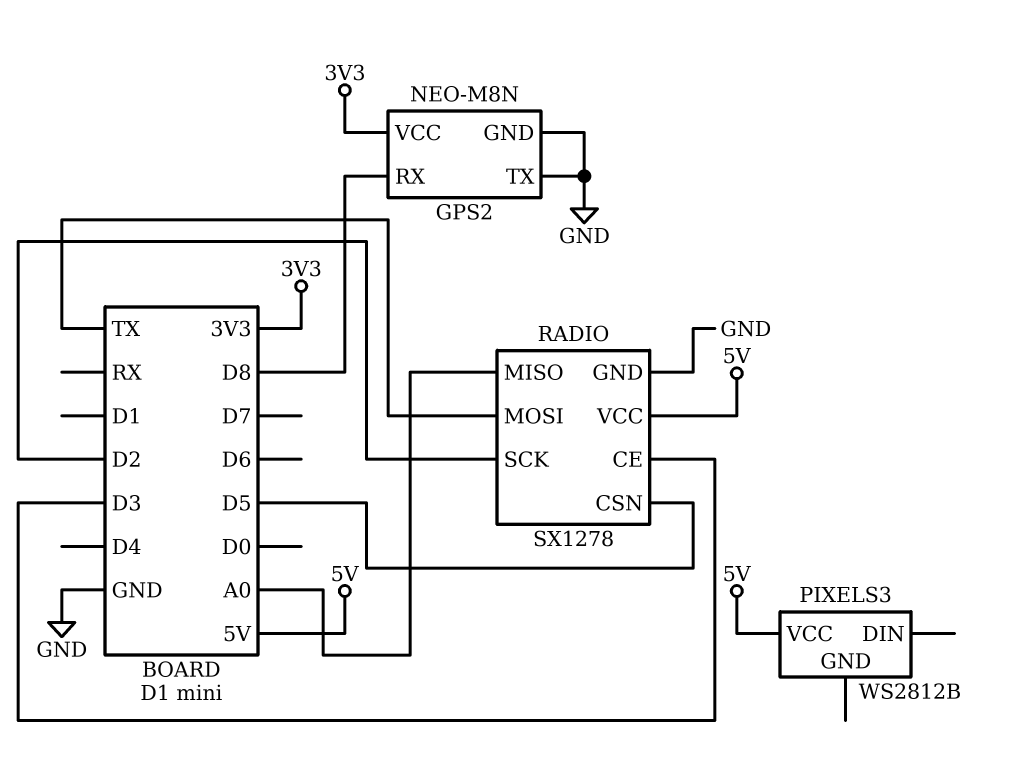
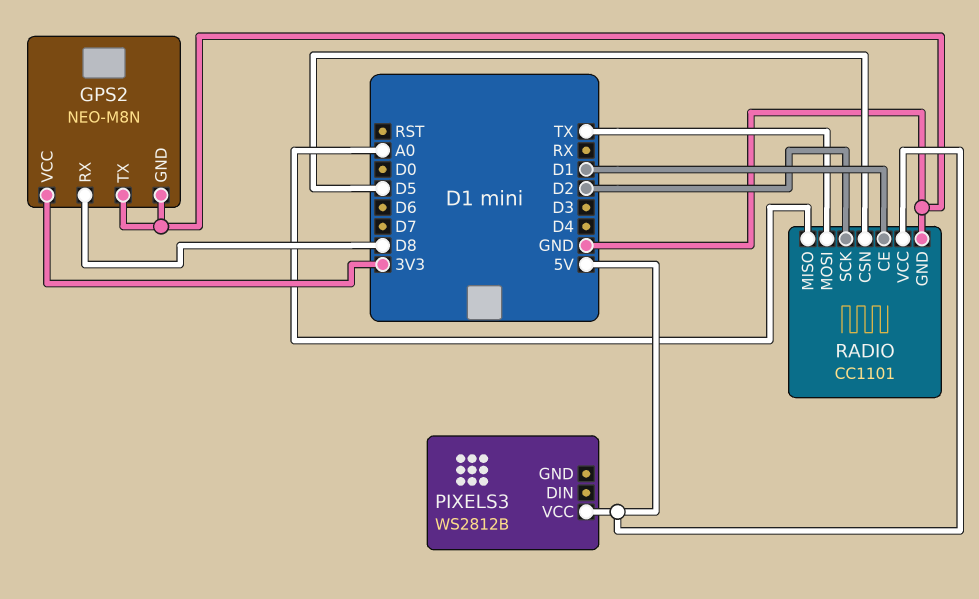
RADIO: SX1278 -> CC1101
RADIO pin CE: D3 -> D1

